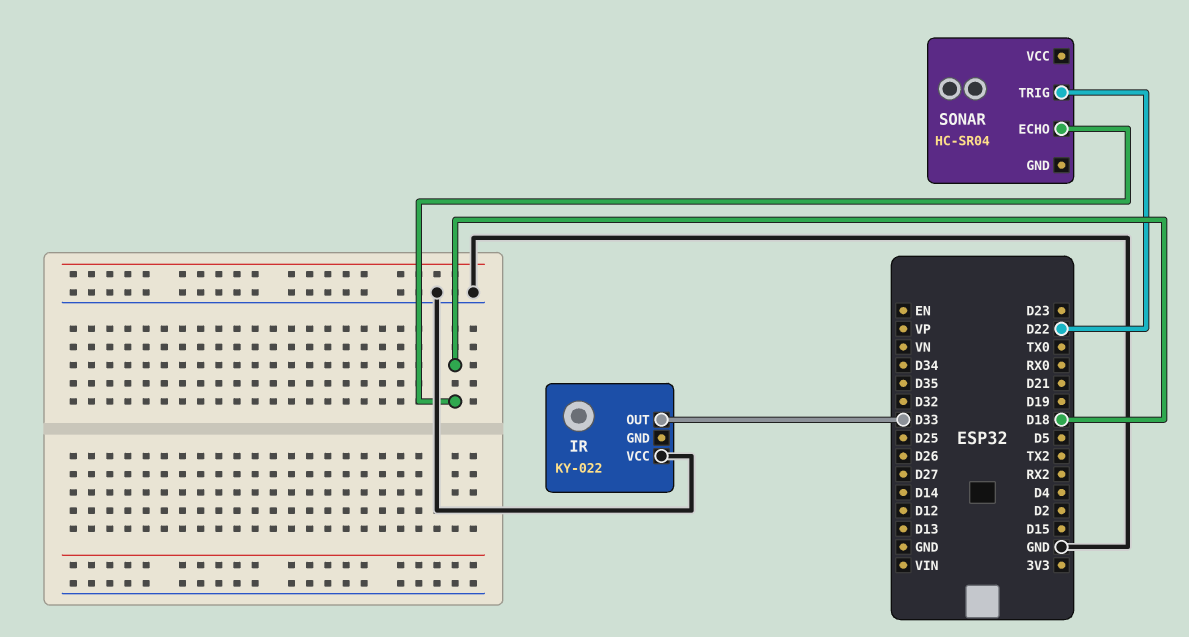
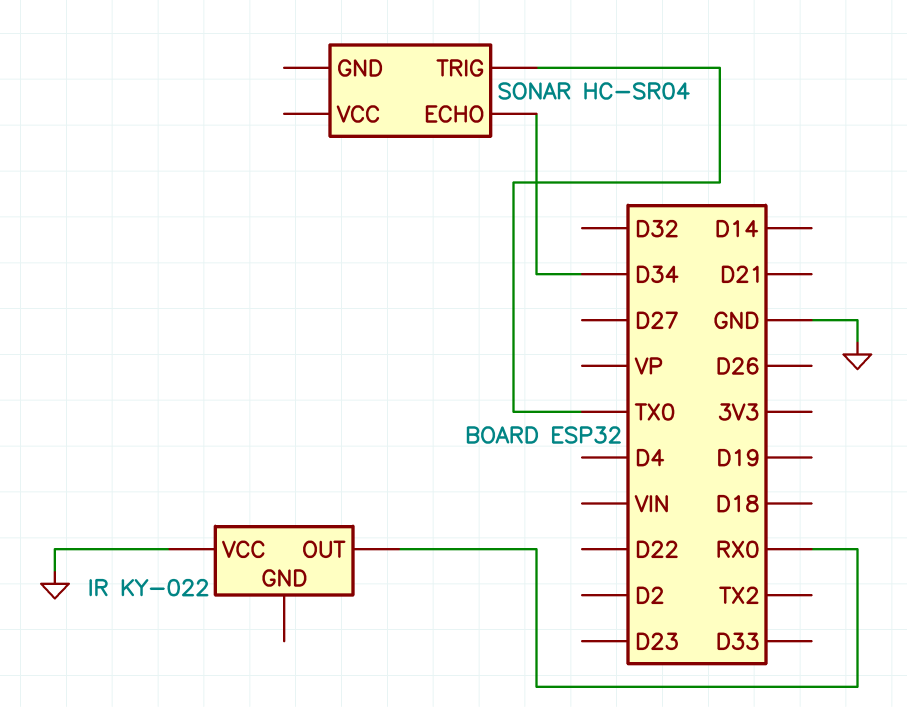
IR pin OUT: D33 -> RX0
SONAR pin ECHO: D18 -> D34
SONAR pin TRIG: D22 -> TX0

